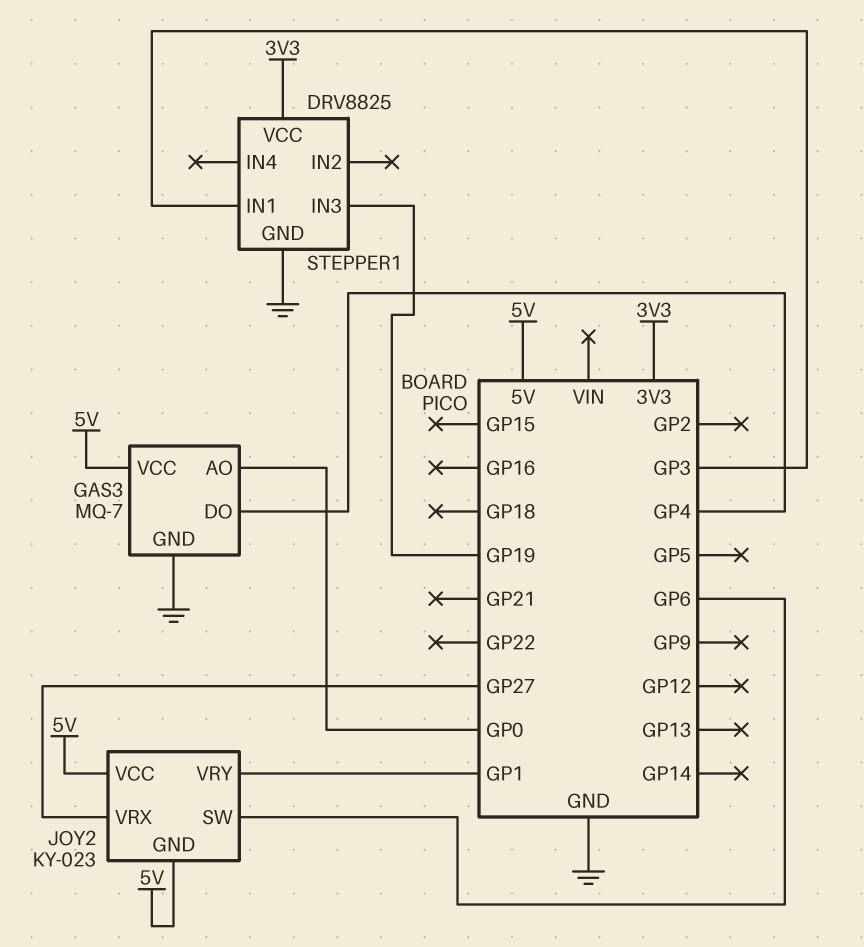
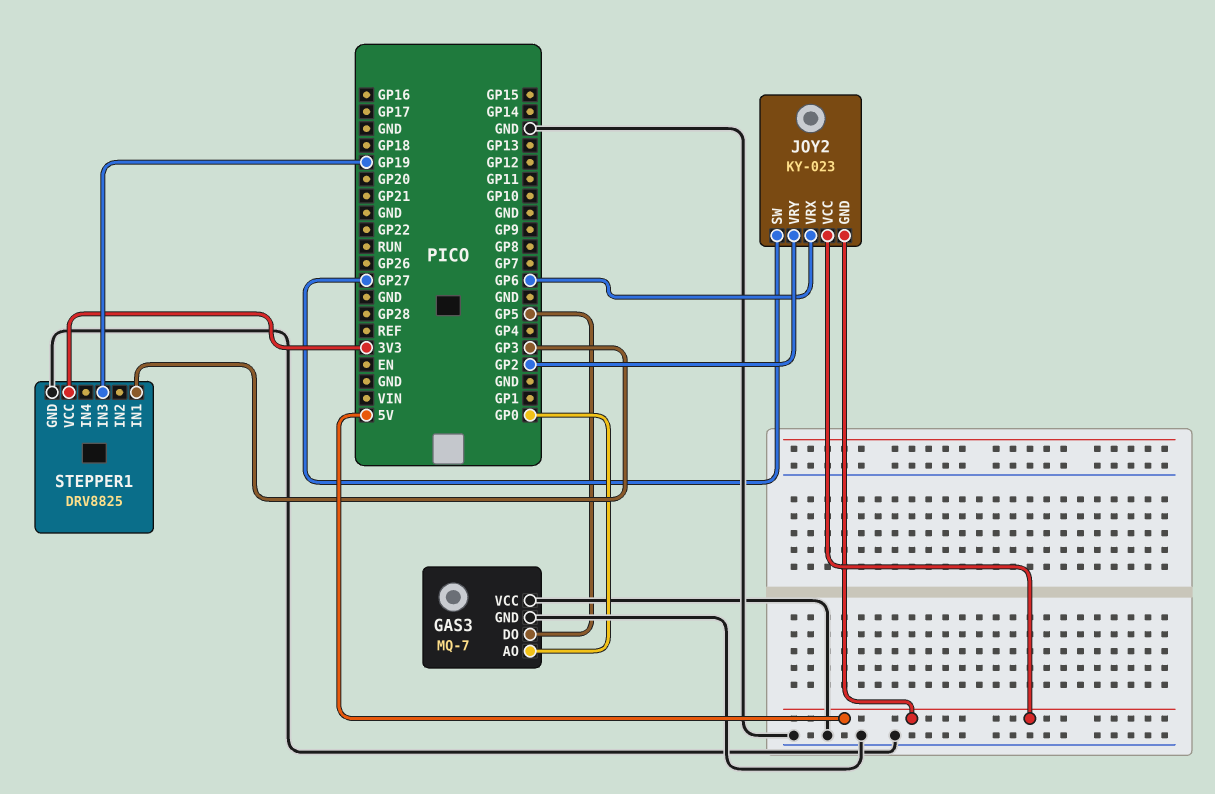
GAS3 pin DO: GP4 -> GP5
GAS3 pin VCC: 5V -> GND
JOY2 pin SW: GP6 -> GP27
JOY2 pin VRX: GP27 -> GP6
JOY2 pin VRY: GP1 -> GP2

